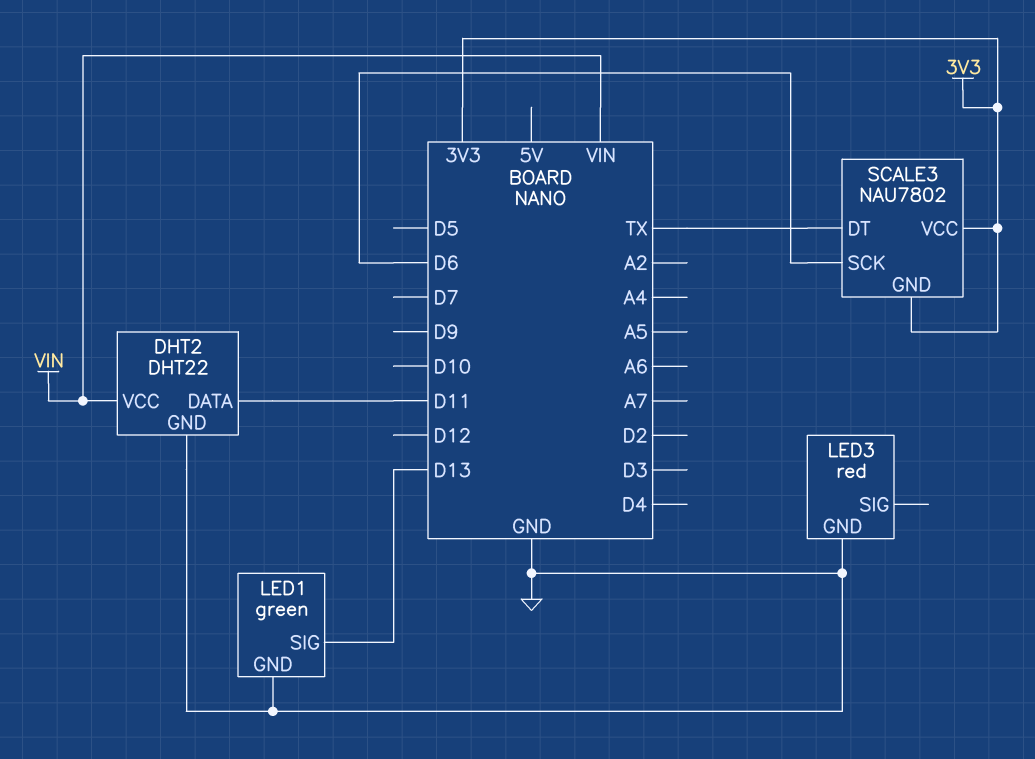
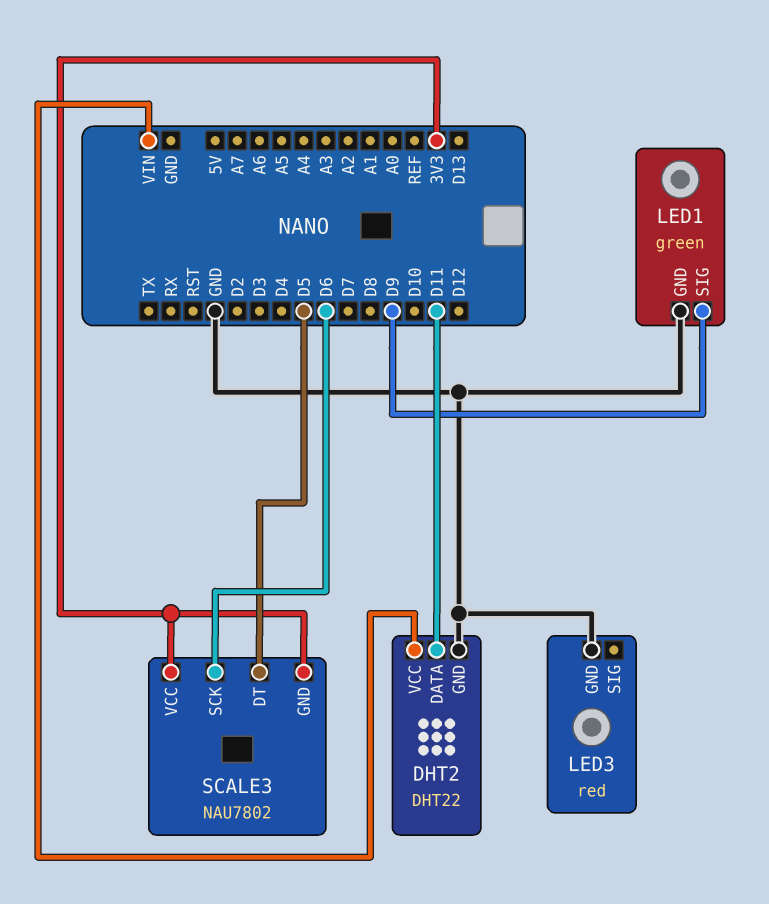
LED1 pin SIG: D13 -> D9
SCALE3 pin DT: TX -> D5

